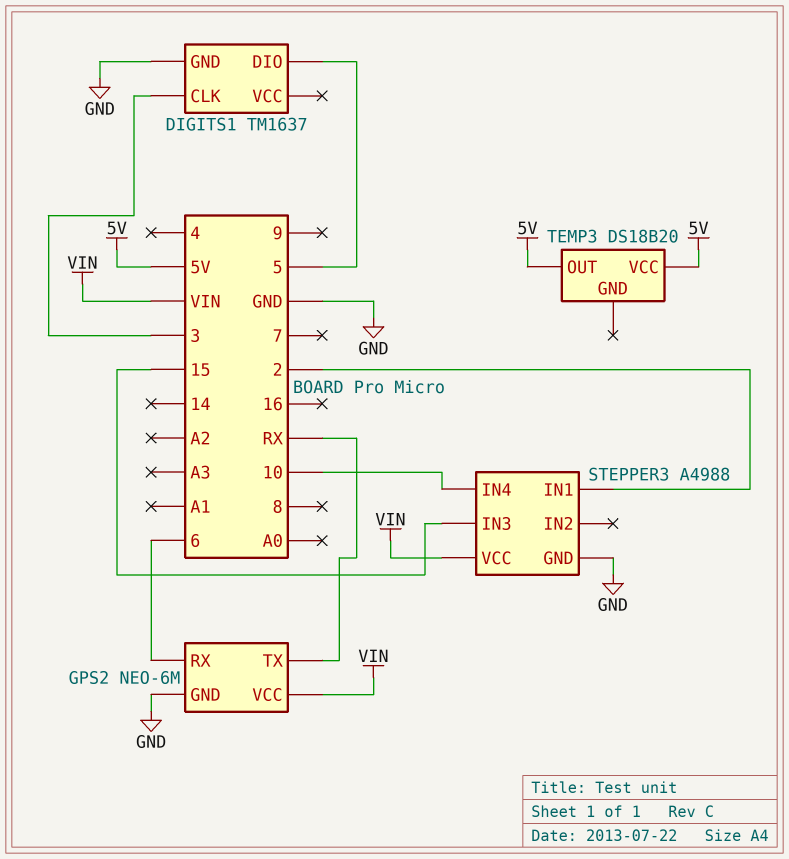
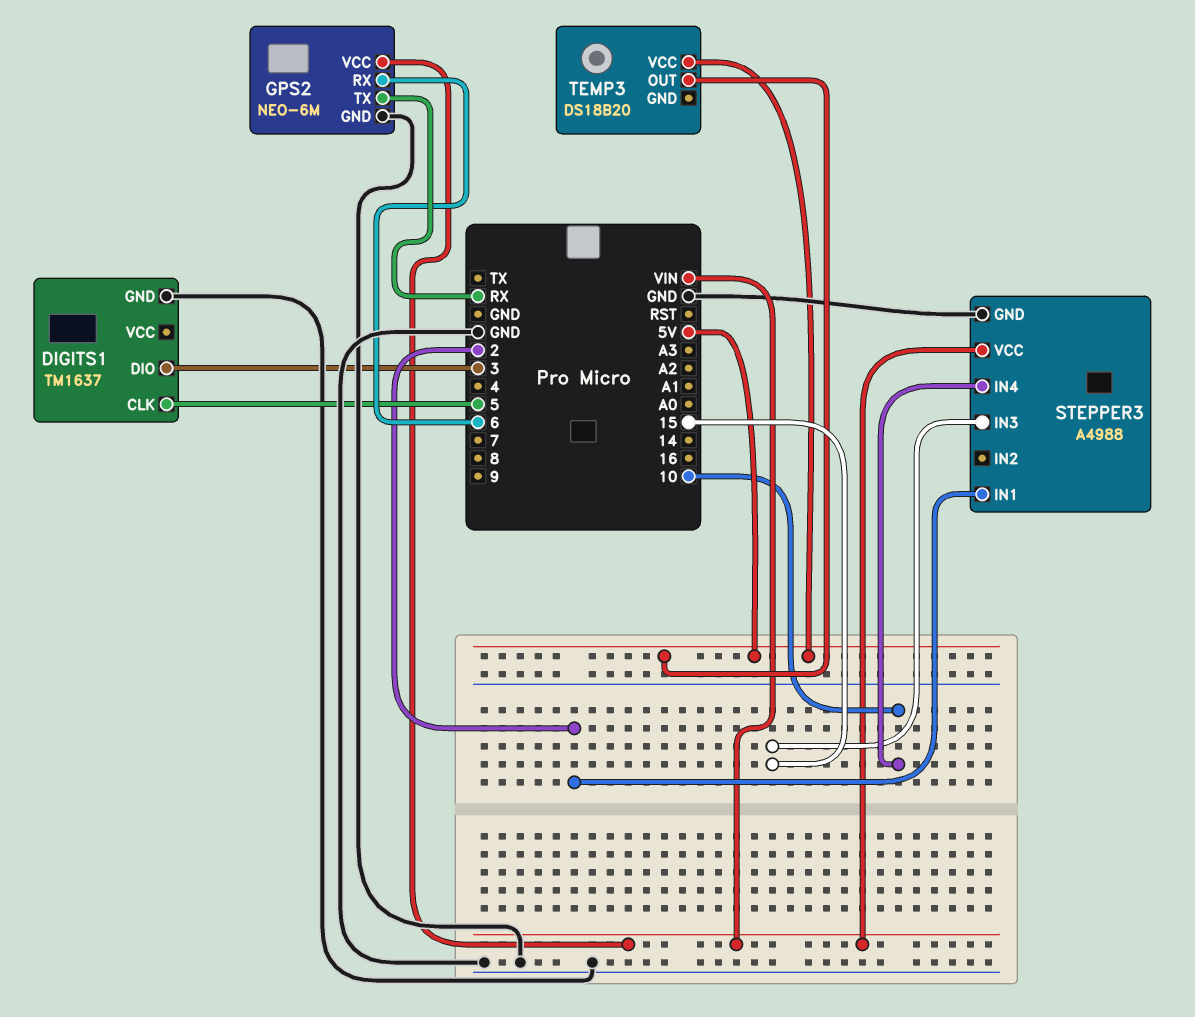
DIGITS1 pin CLK: 3 -> 5
DIGITS1 pin DIO: 5 -> 3

